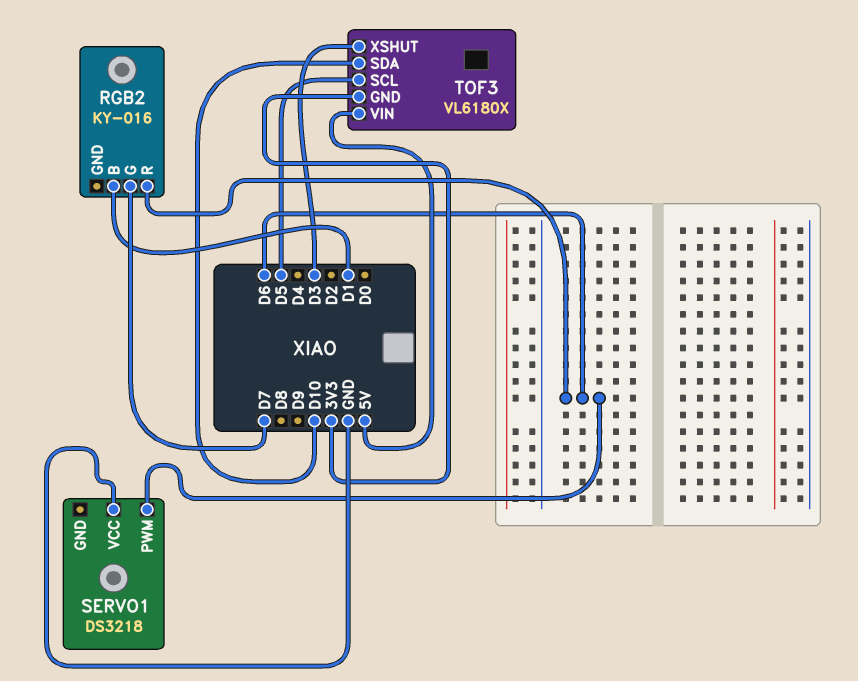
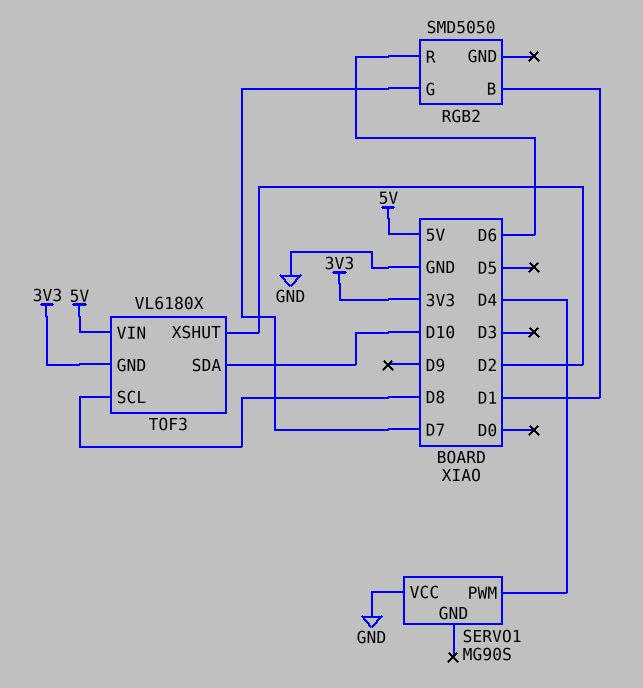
RGB2: KY-016 -> SMD5050
SERVO1: DS3218 -> MG90S
SERVO1 pin PWM: D6 -> D4
TOF3 pin SCL: D5 -> D8
TOF3 pin XSHUT: D3 -> D2

